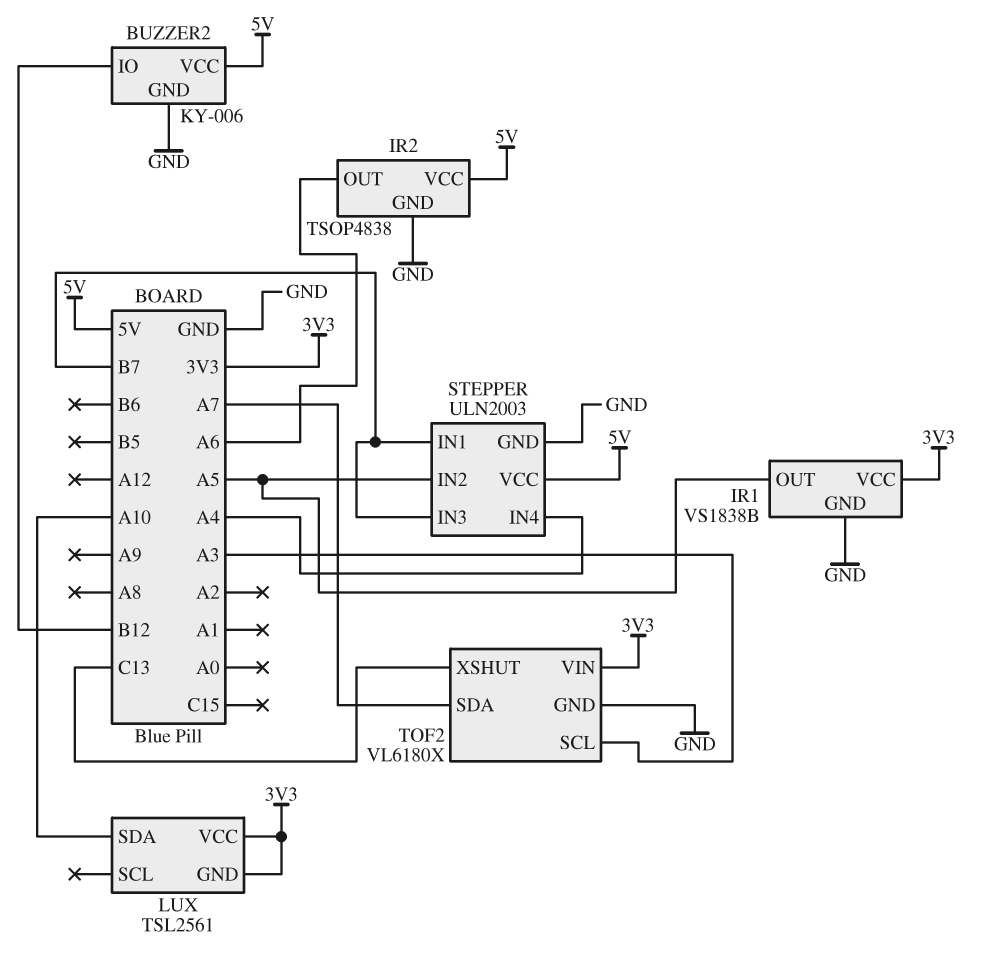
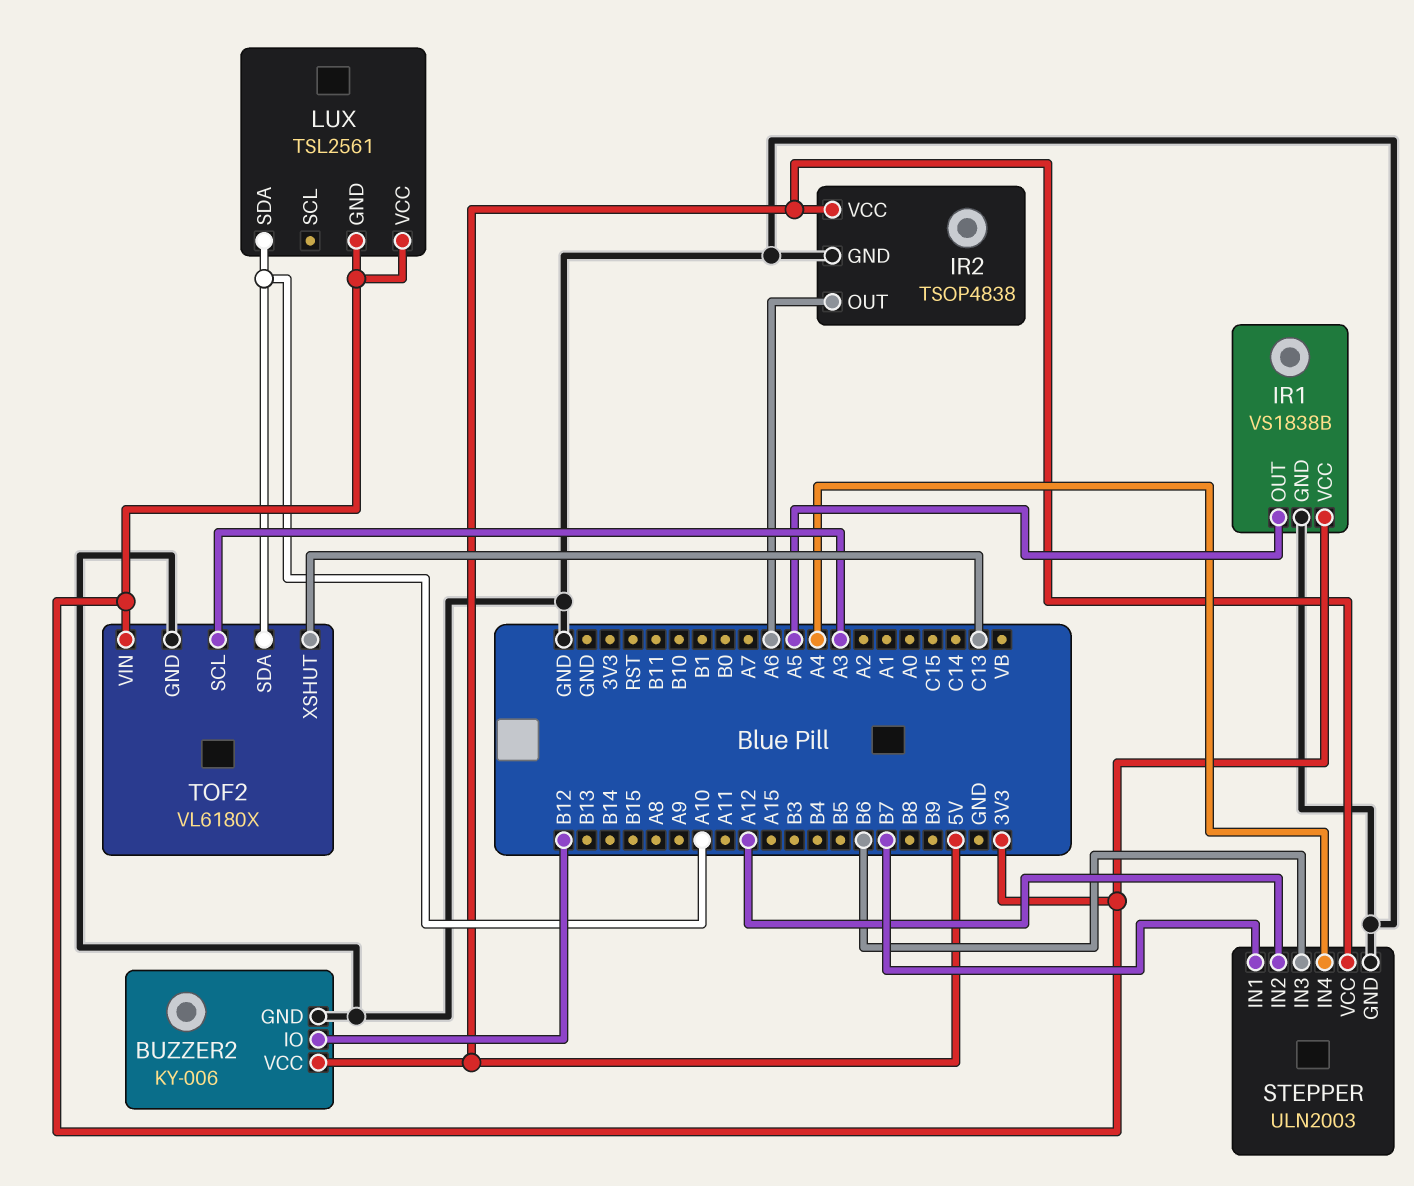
STEPPER pin IN2: A5 -> A12
STEPPER pin IN3: B7 -> B6
TOF2 pin SDA: A7 -> A10

